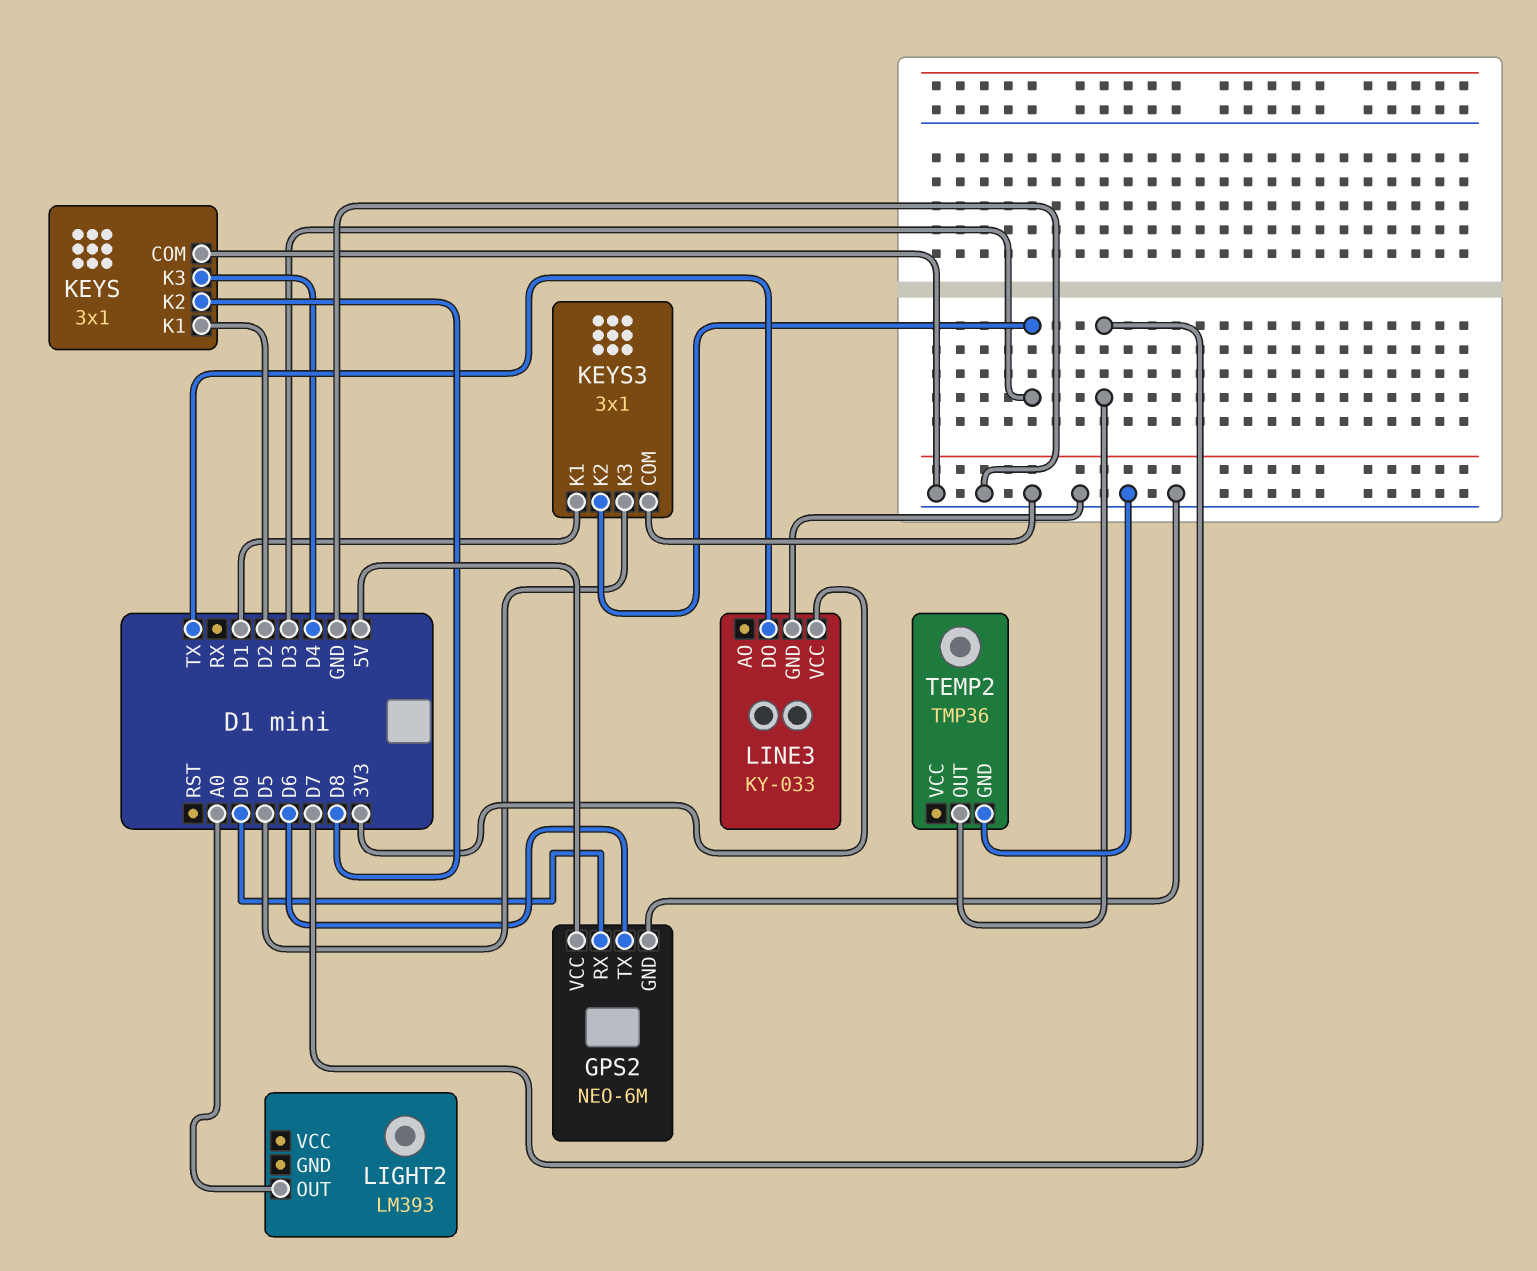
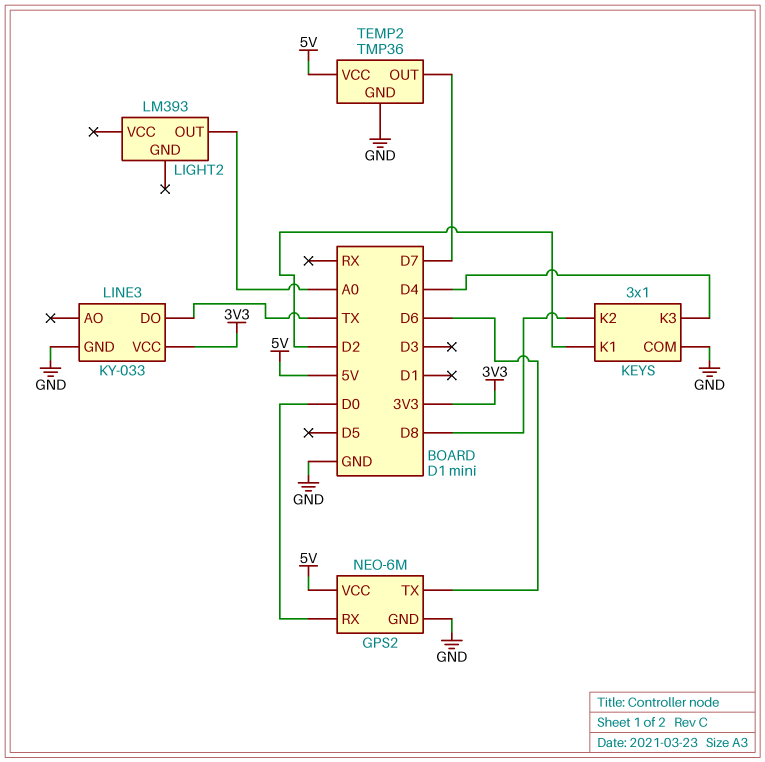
KEYS3: 3x1 -> none
KEYS3 pin COM: GND -> none
KEYS3 pin K1: D1 -> none
KEYS3 pin K2: D3 -> none
KEYS3 pin K3: D5 -> none
TEMP2 pin VCC: none -> 5V

